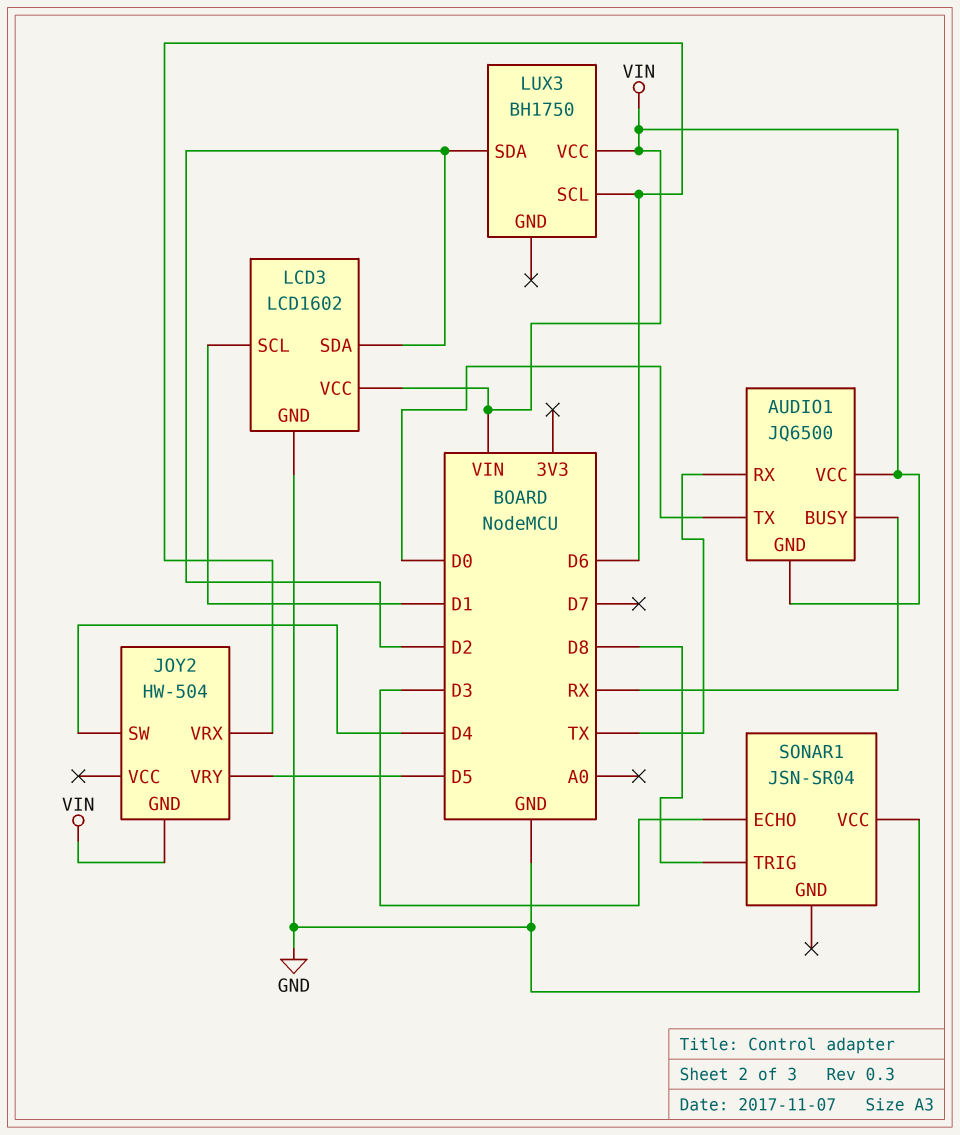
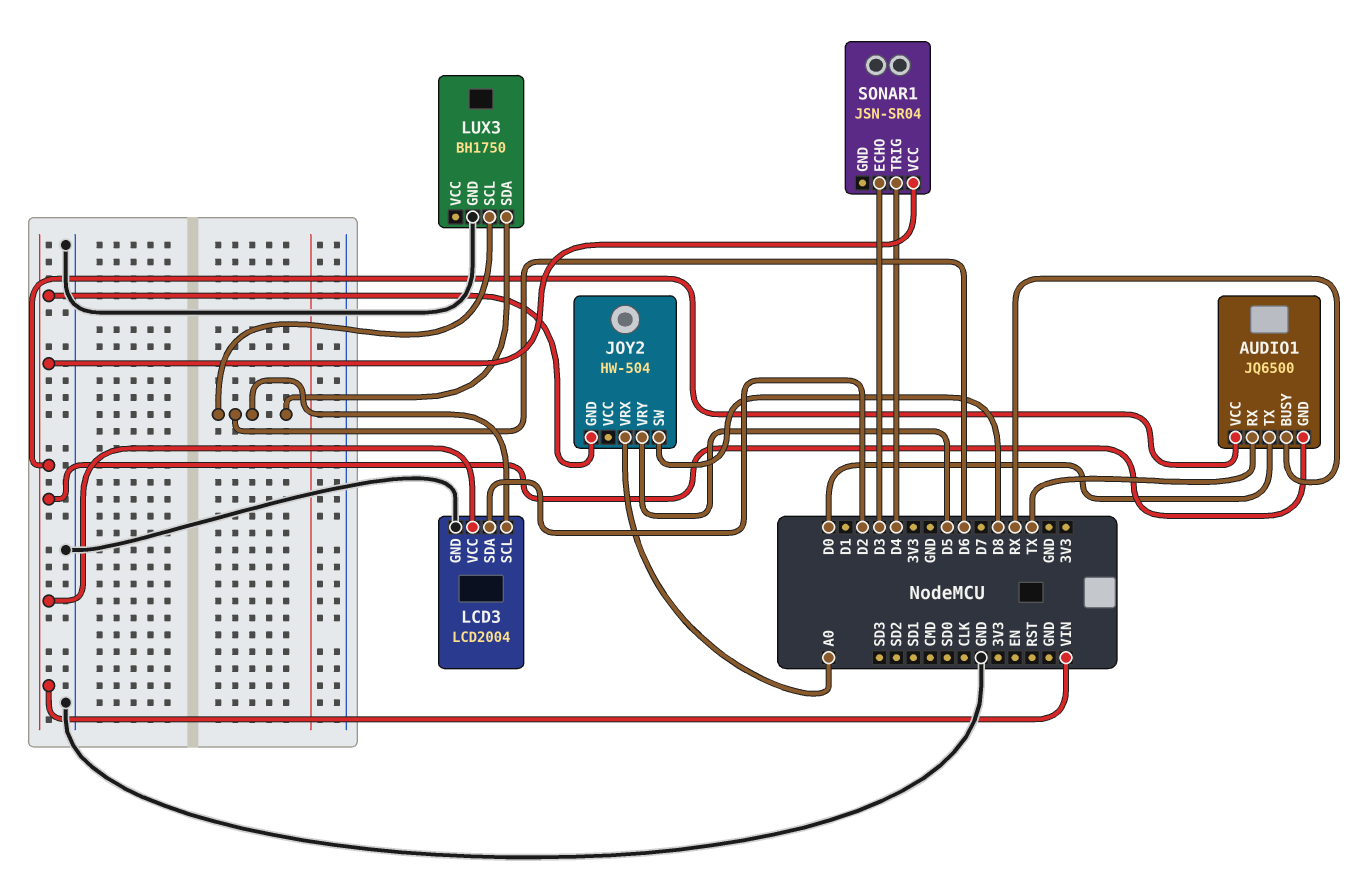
JOY2 pin SW: D4 -> D8
JOY2 pin VRX: D6 -> A0
LCD3: LCD1602 -> LCD2004
LCD3 pin SCL: D1 -> D6
LUX3 pin GND: none -> GND
LUX3 pin SDA: D2 -> D6
LUX3 pin VCC: VIN -> none
SONAR1 pin TRIG: D8 -> D4
SONAR1 pin VCC: GND -> VIN

